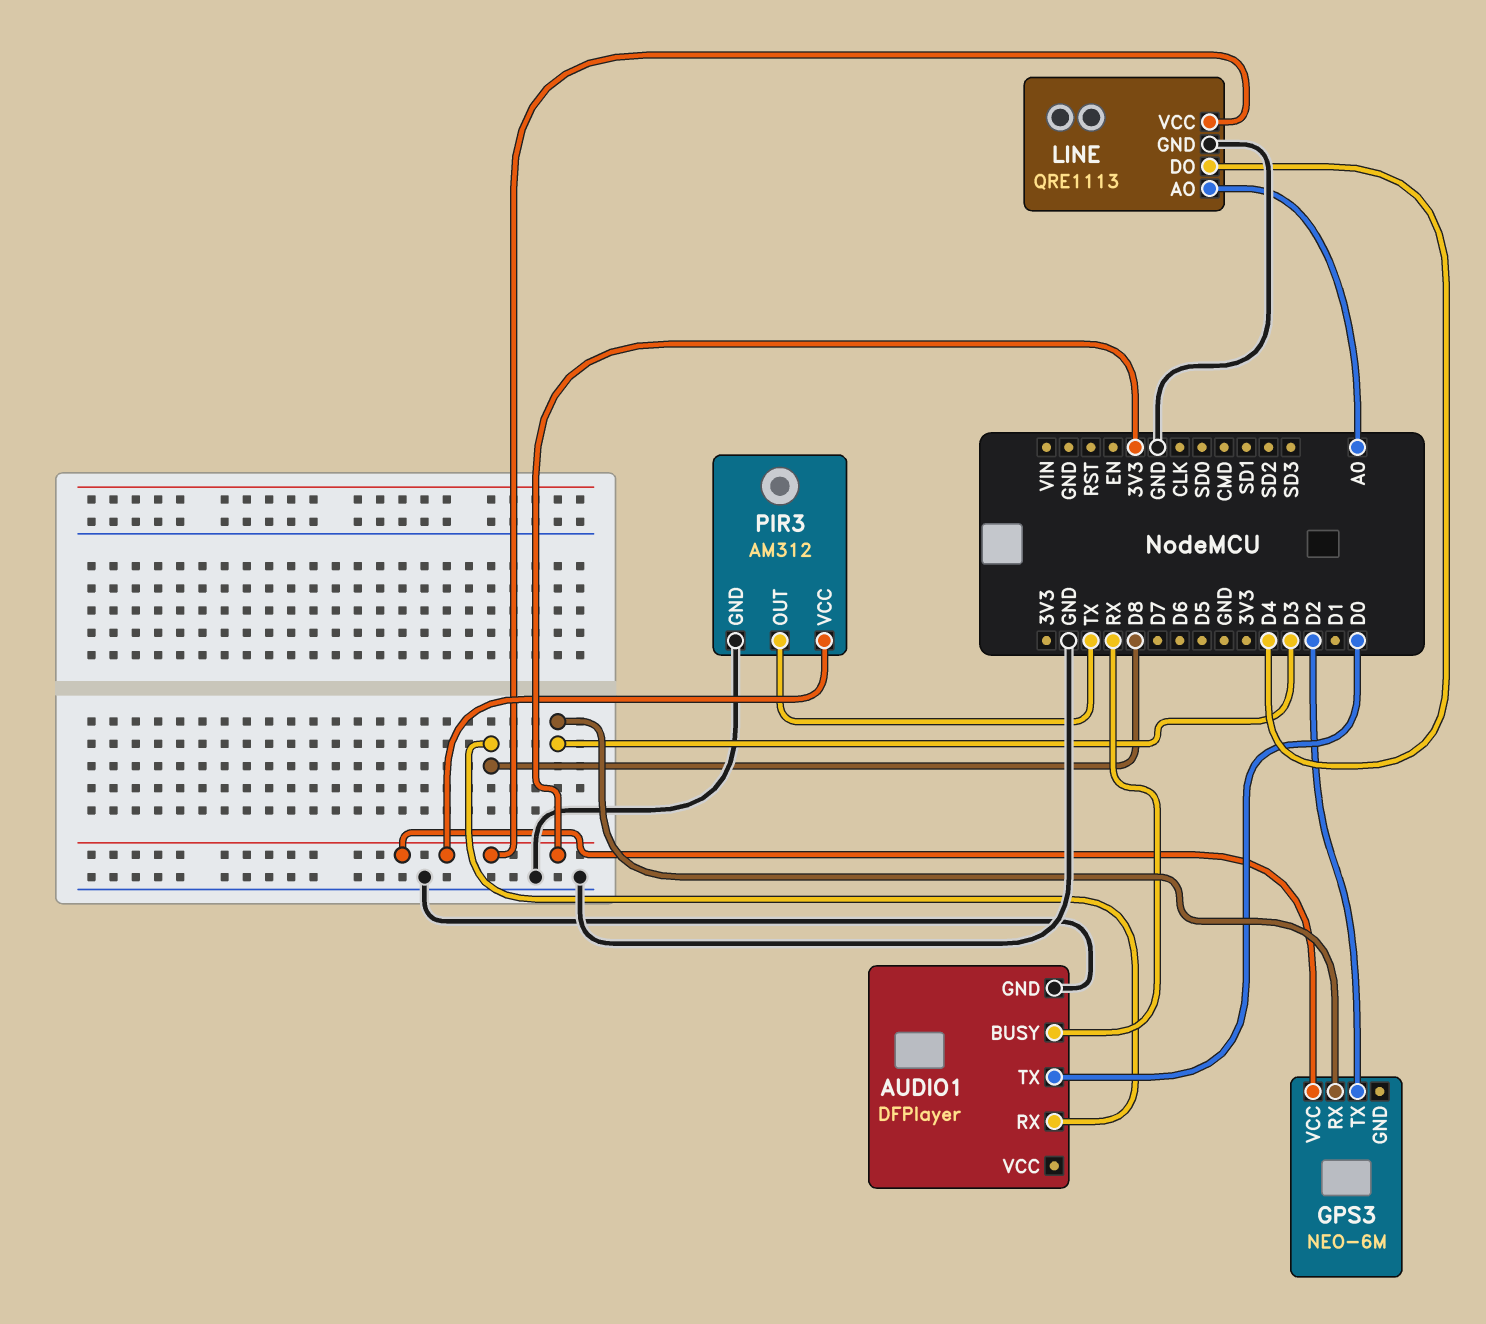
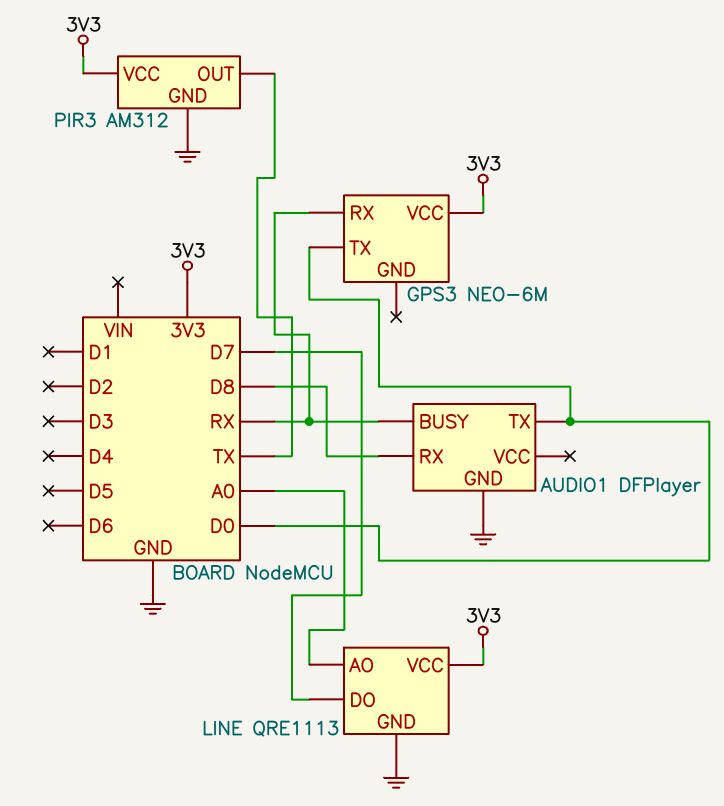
GPS3 pin RX: D3 -> RX
GPS3 pin TX: D2 -> D0
LINE pin DO: D4 -> D7

